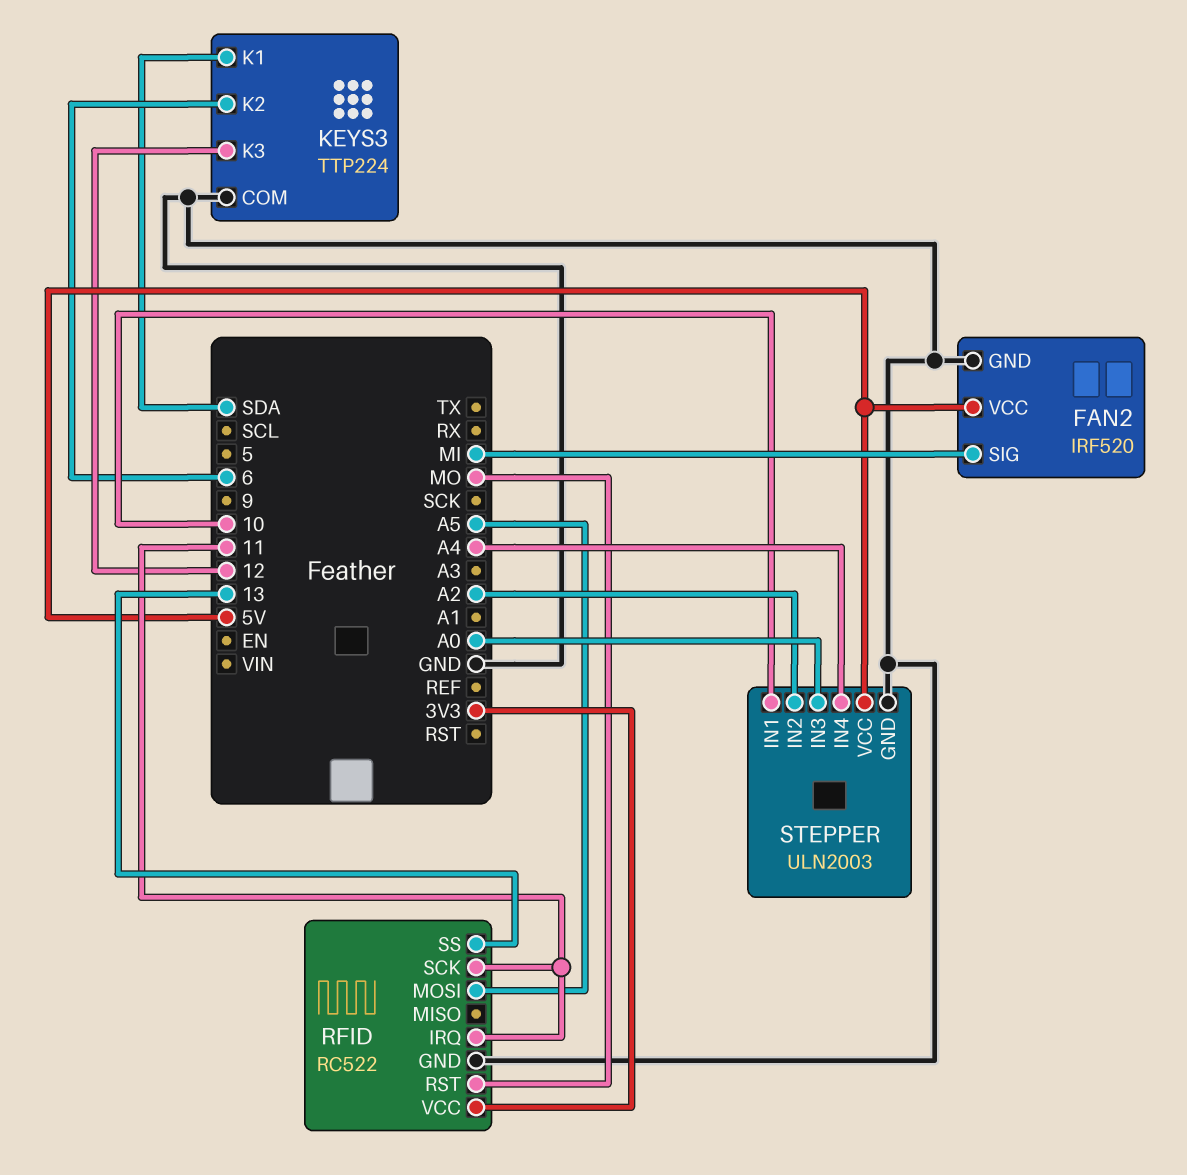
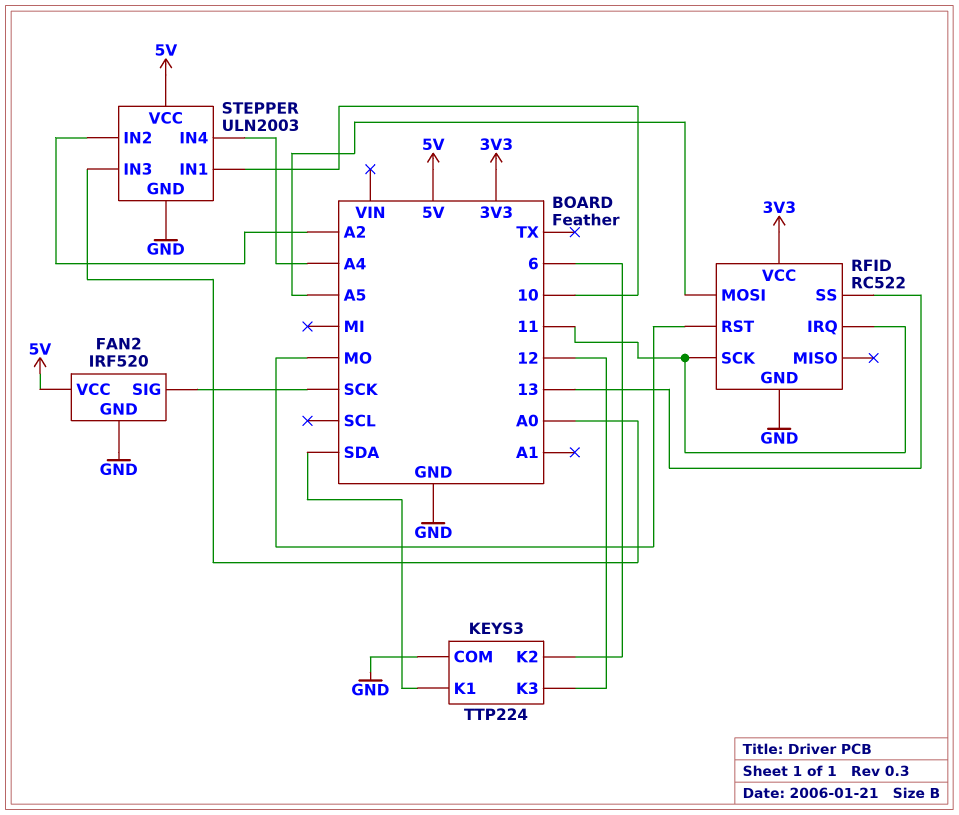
FAN2 pin SIG: MI -> SCK

